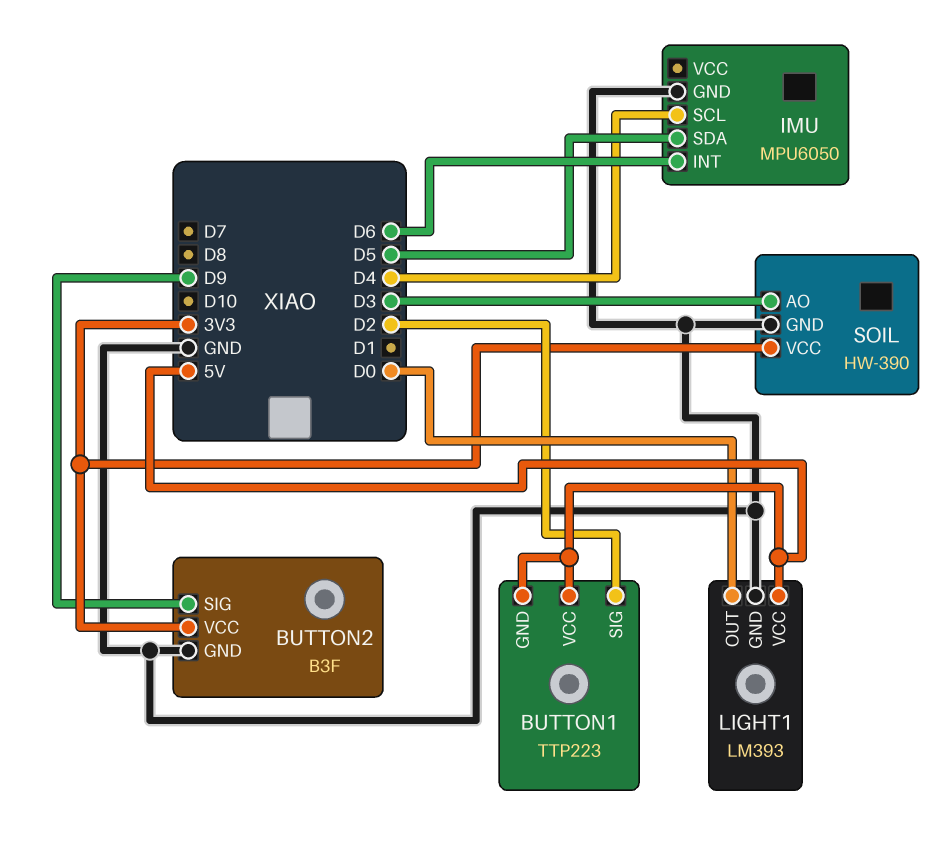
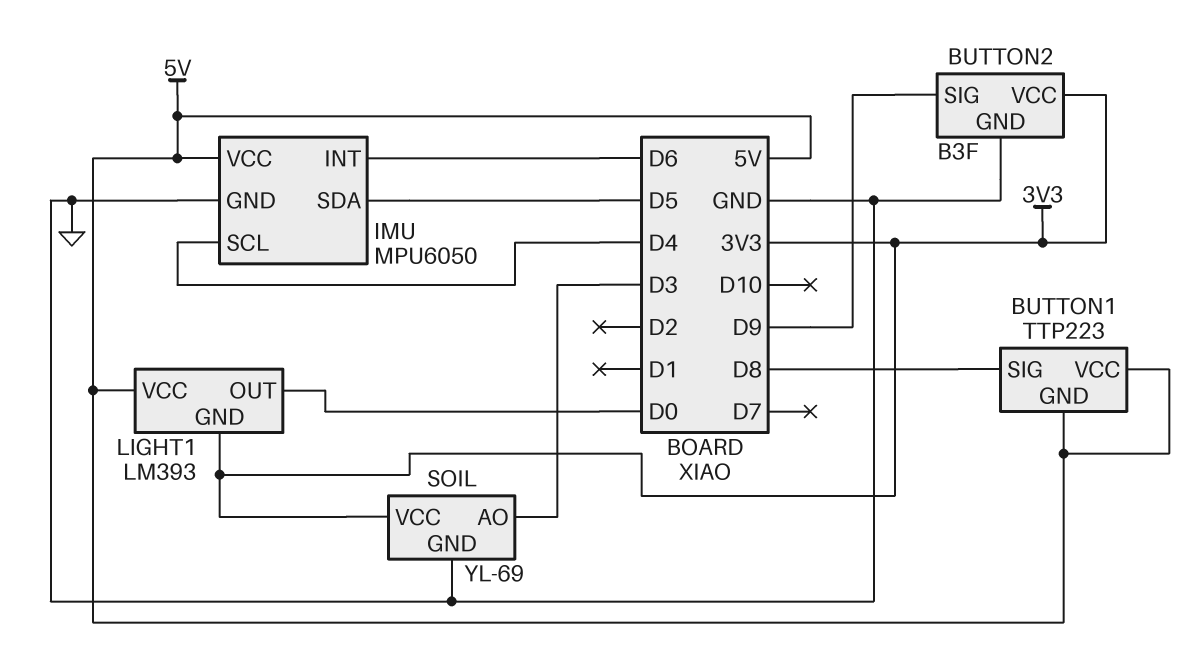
BUTTON1 pin SIG: D2 -> D8
IMU pin VCC: none -> 5V
LIGHT1 pin GND: GND -> 3V3
SOIL: HW-390 -> YL-69

